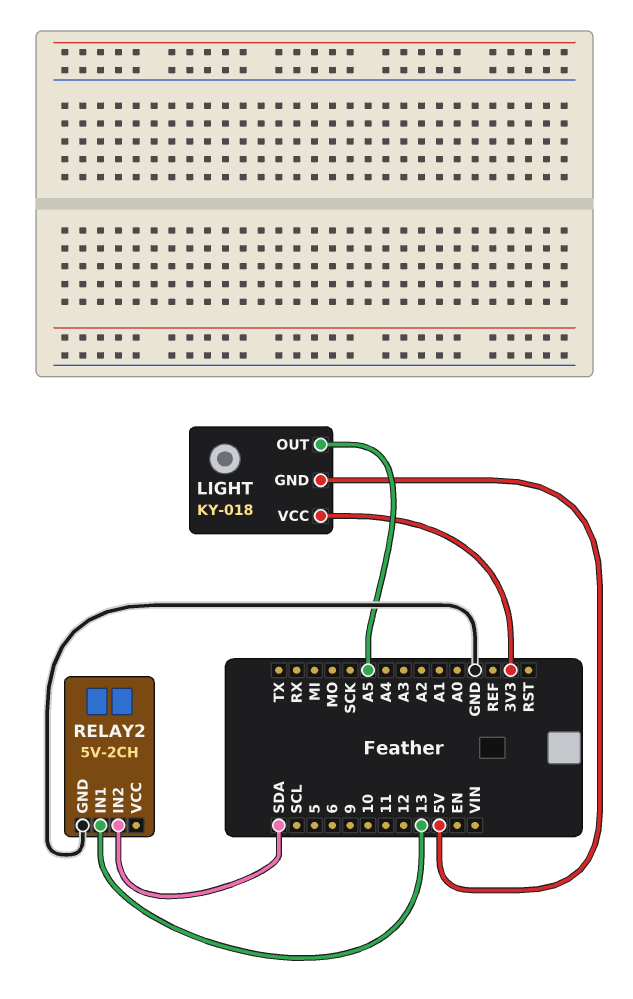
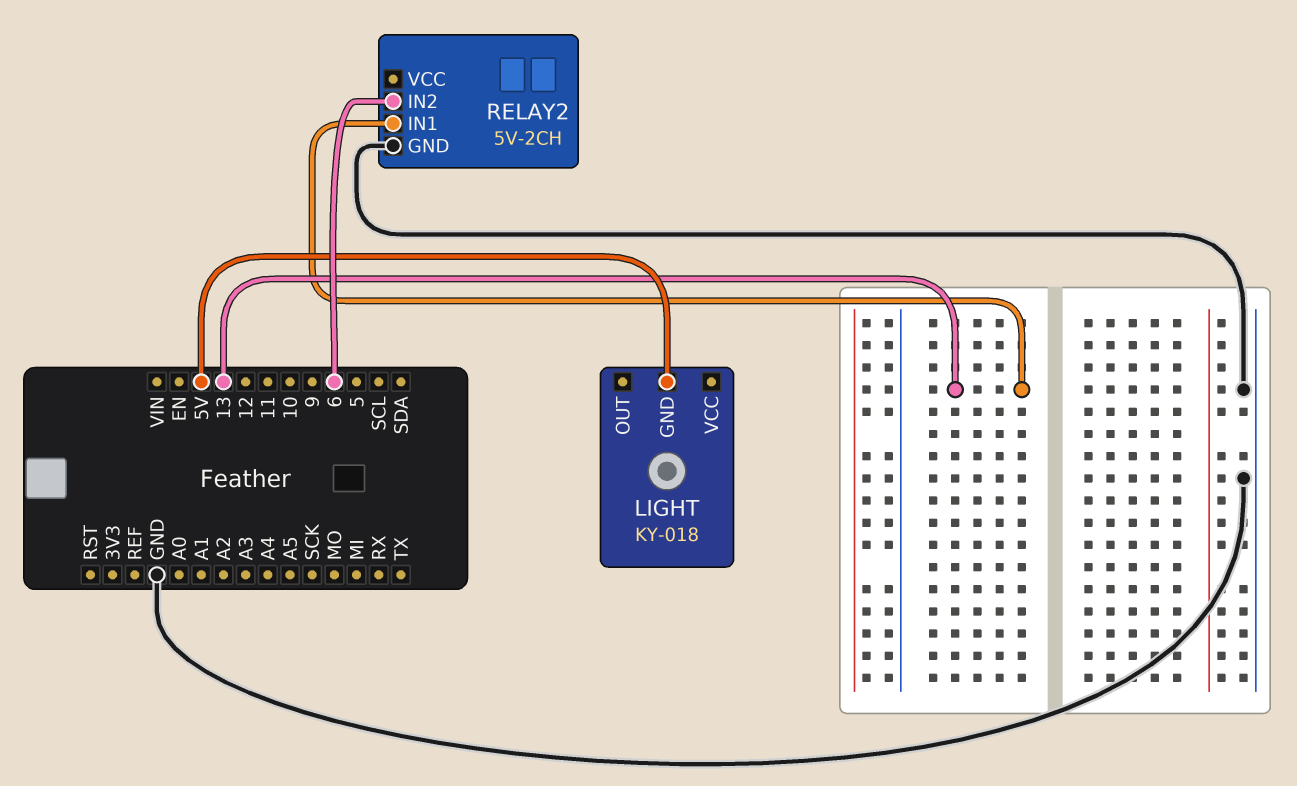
LIGHT pin OUT: A5 -> none
LIGHT pin VCC: 3V3 -> none
RELAY2 pin IN2: SDA -> 6

